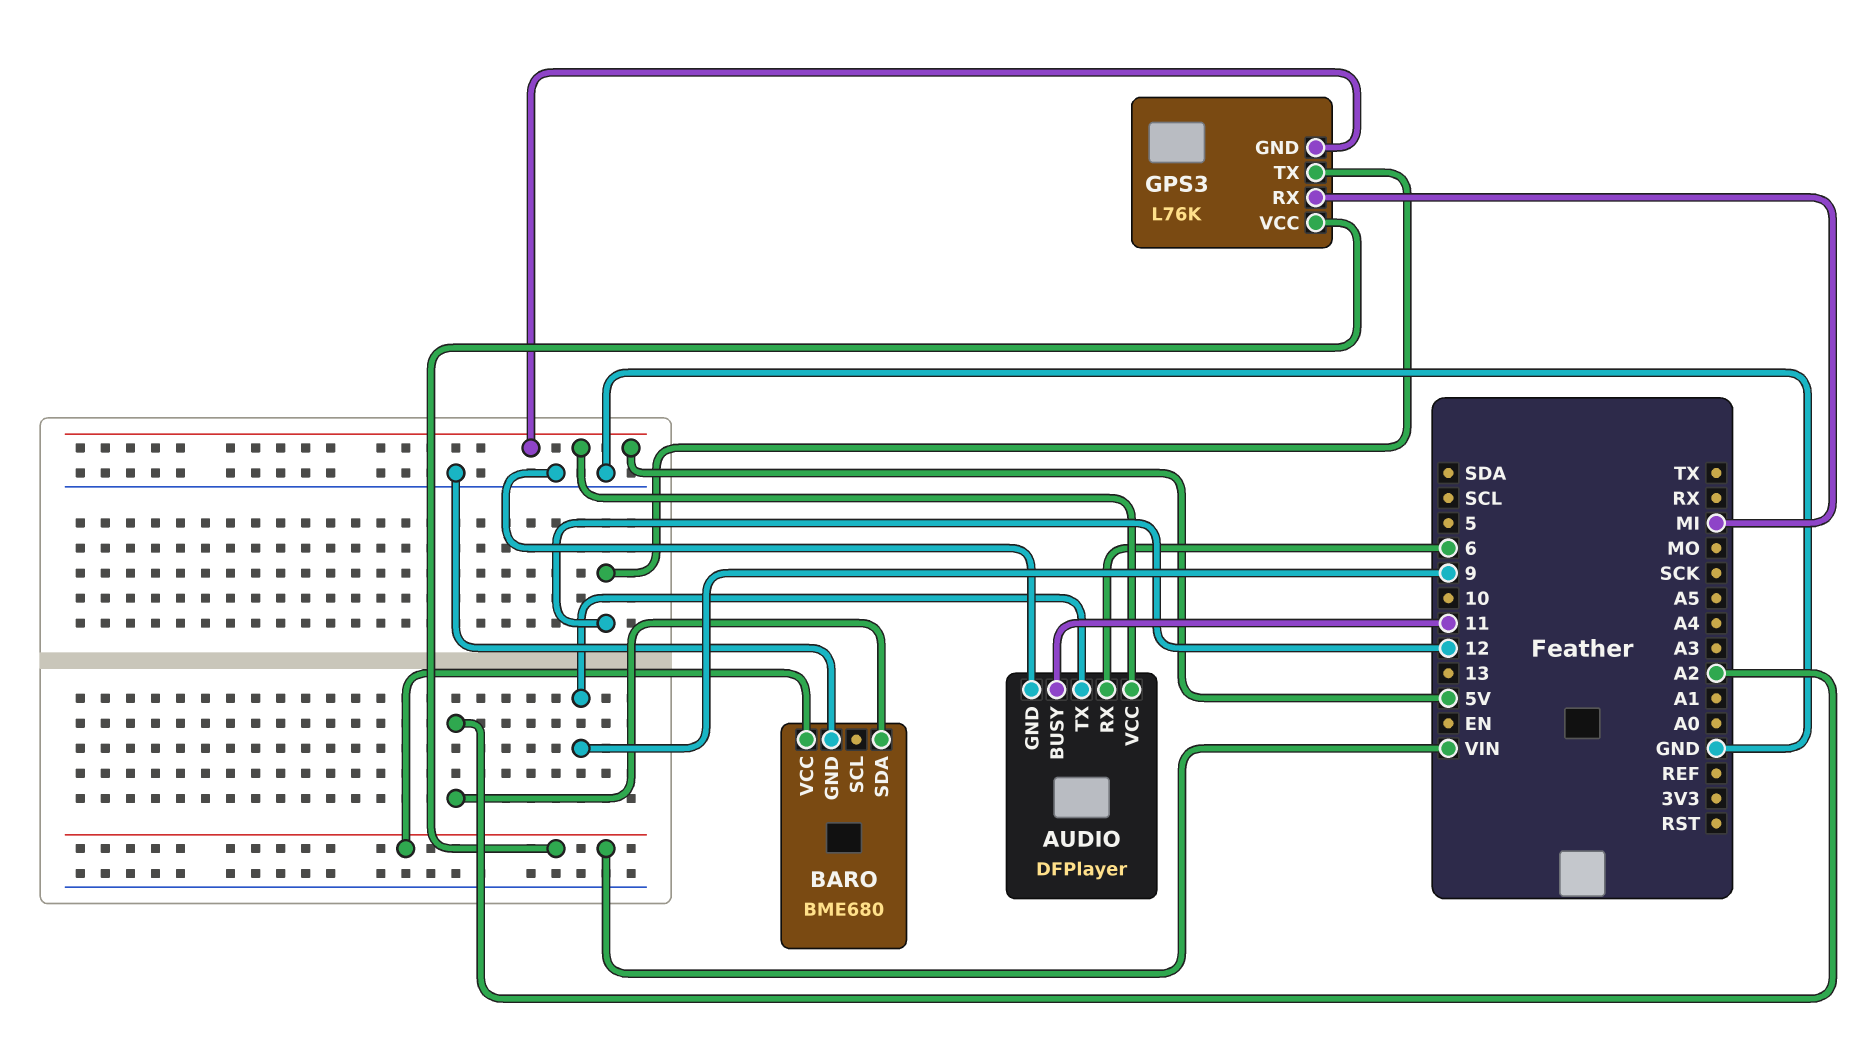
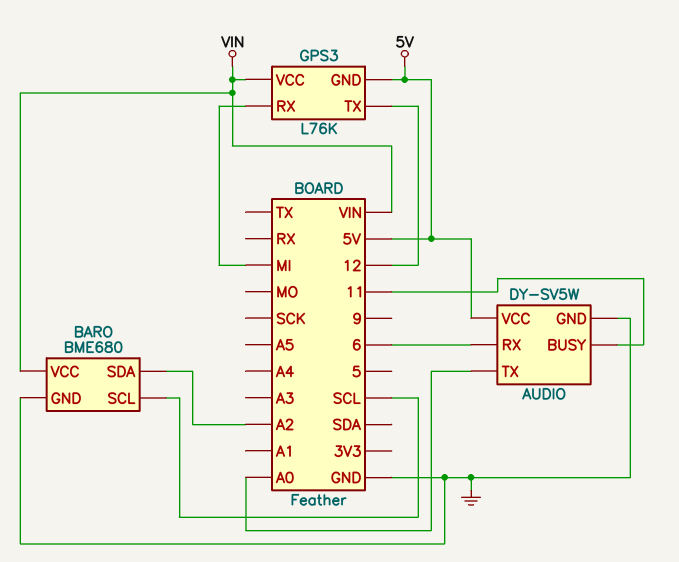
AUDIO: DFPlayer -> DY-SV5W
AUDIO pin TX: 9 -> A0
BARO pin SCL: none -> SCL

